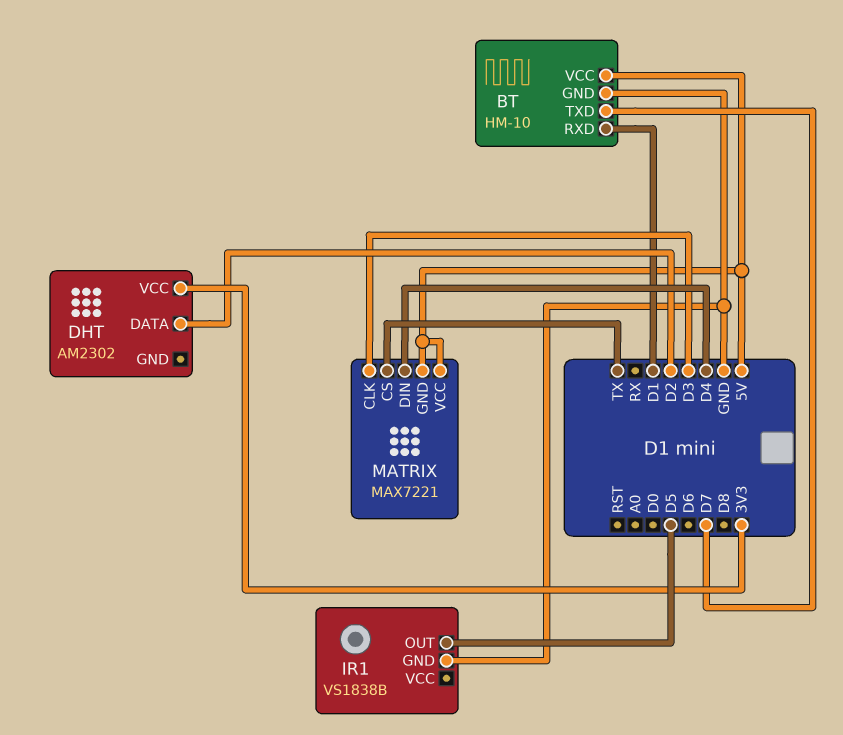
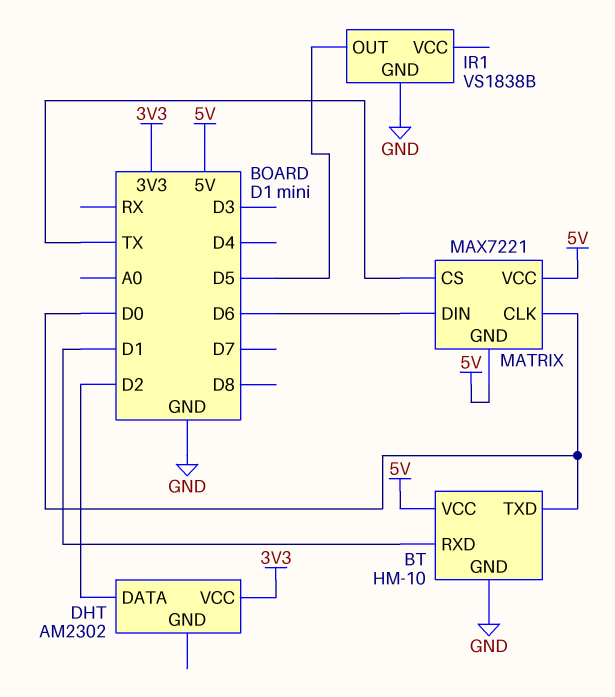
BT pin TXD: D7 -> D0
MATRIX pin CLK: D3 -> D0
MATRIX pin DIN: D4 -> D6

